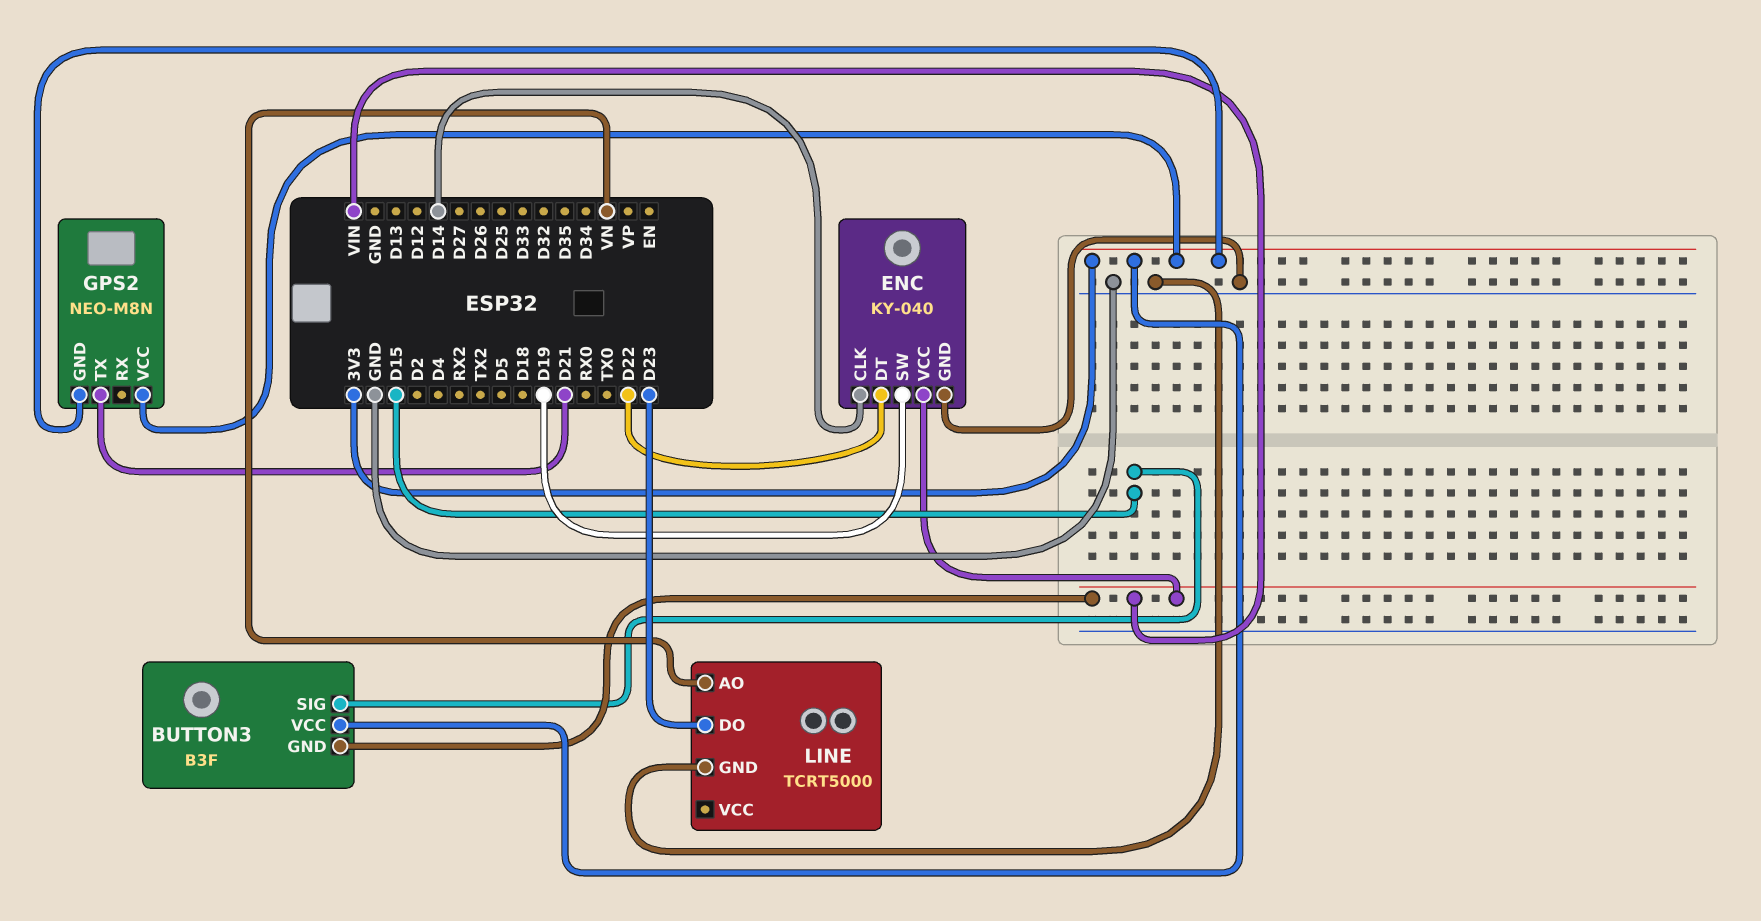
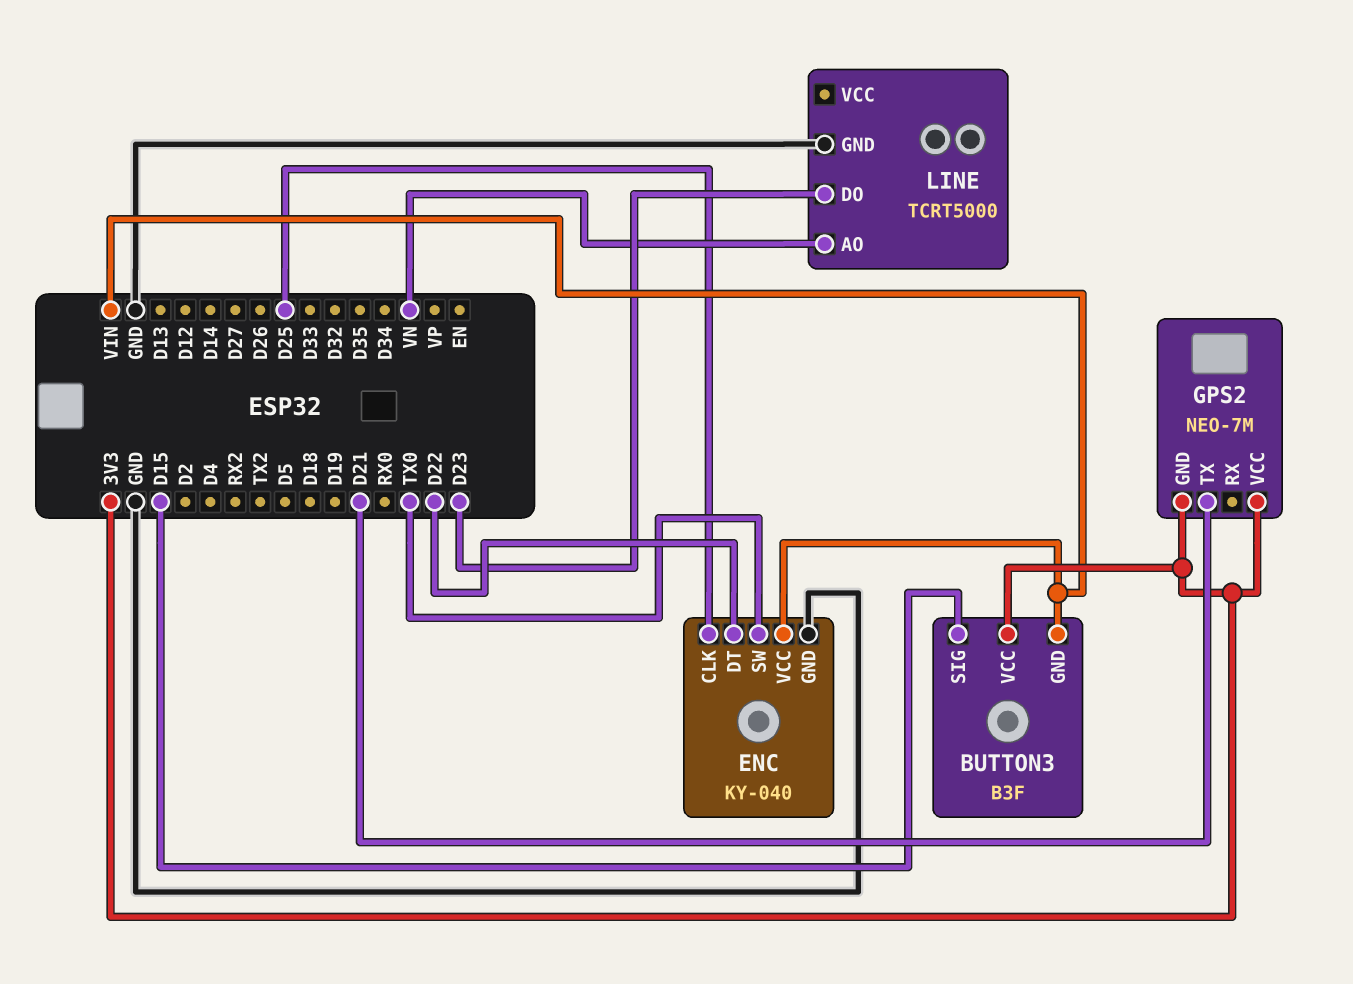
ENC pin CLK: D14 -> D25
ENC pin SW: D19 -> TX0
GPS2: NEO-M8N -> NEO-7M

